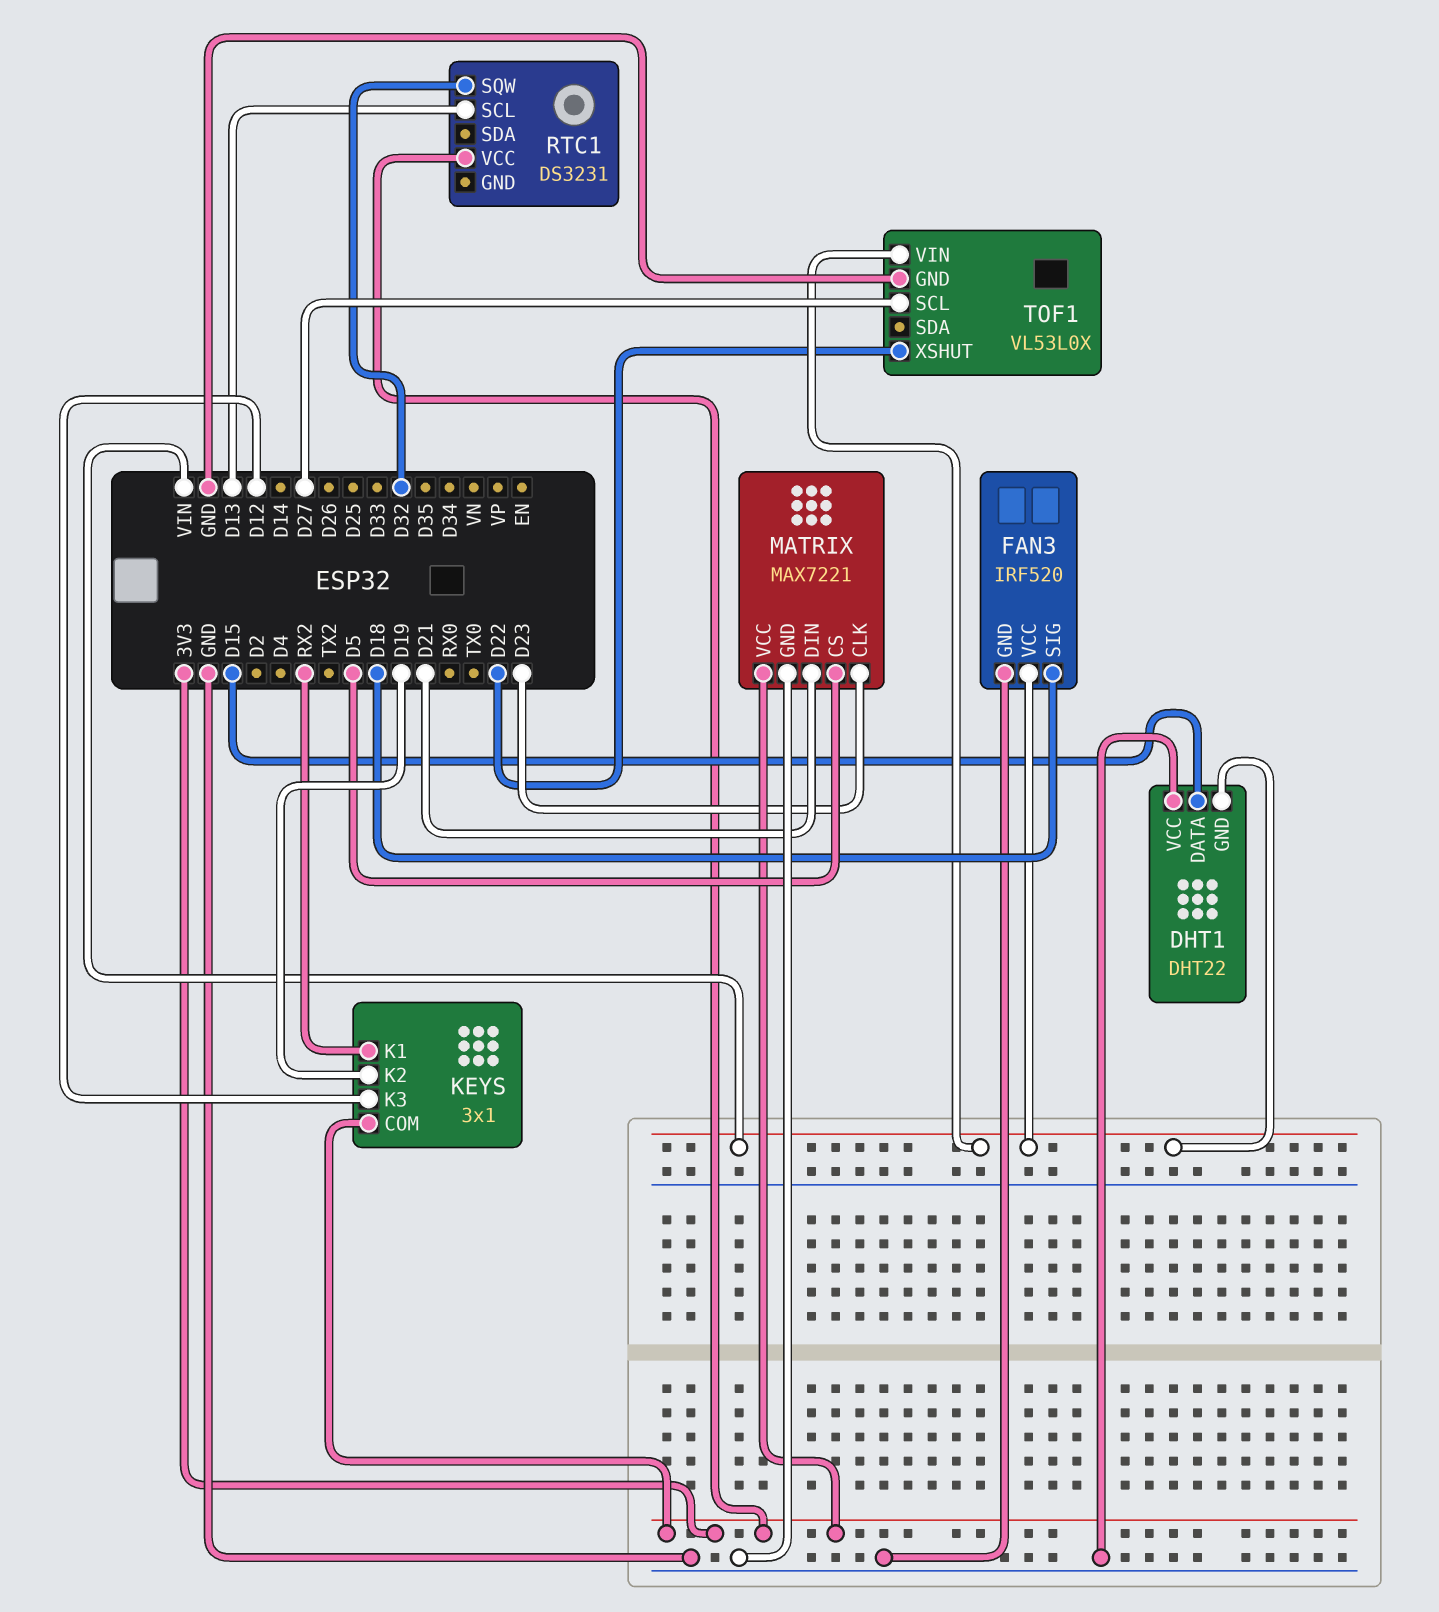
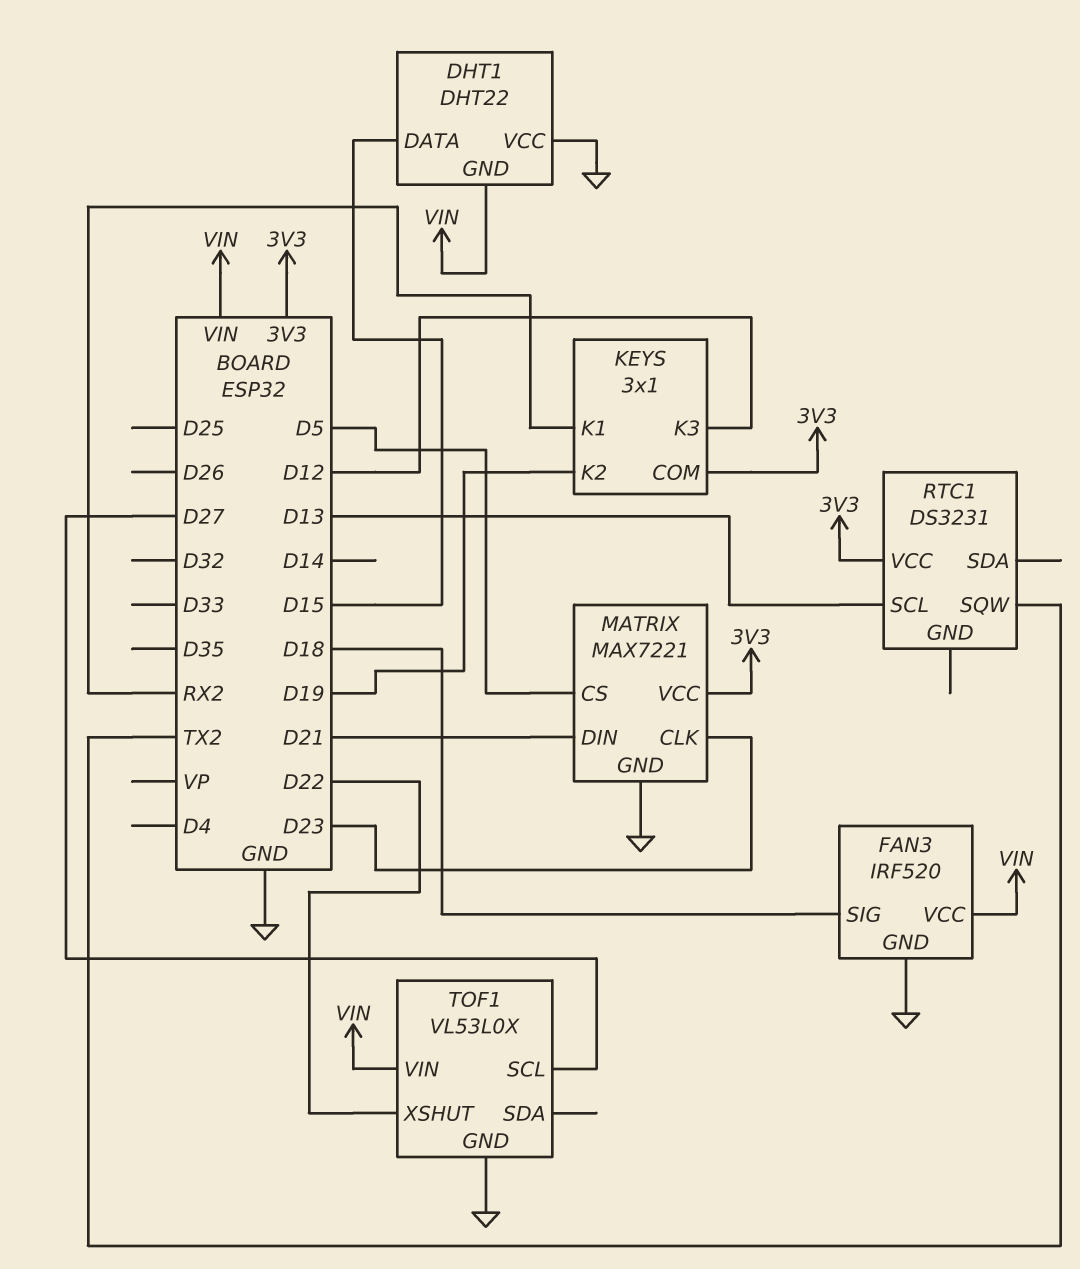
RTC1 pin SQW: D32 -> TX2

